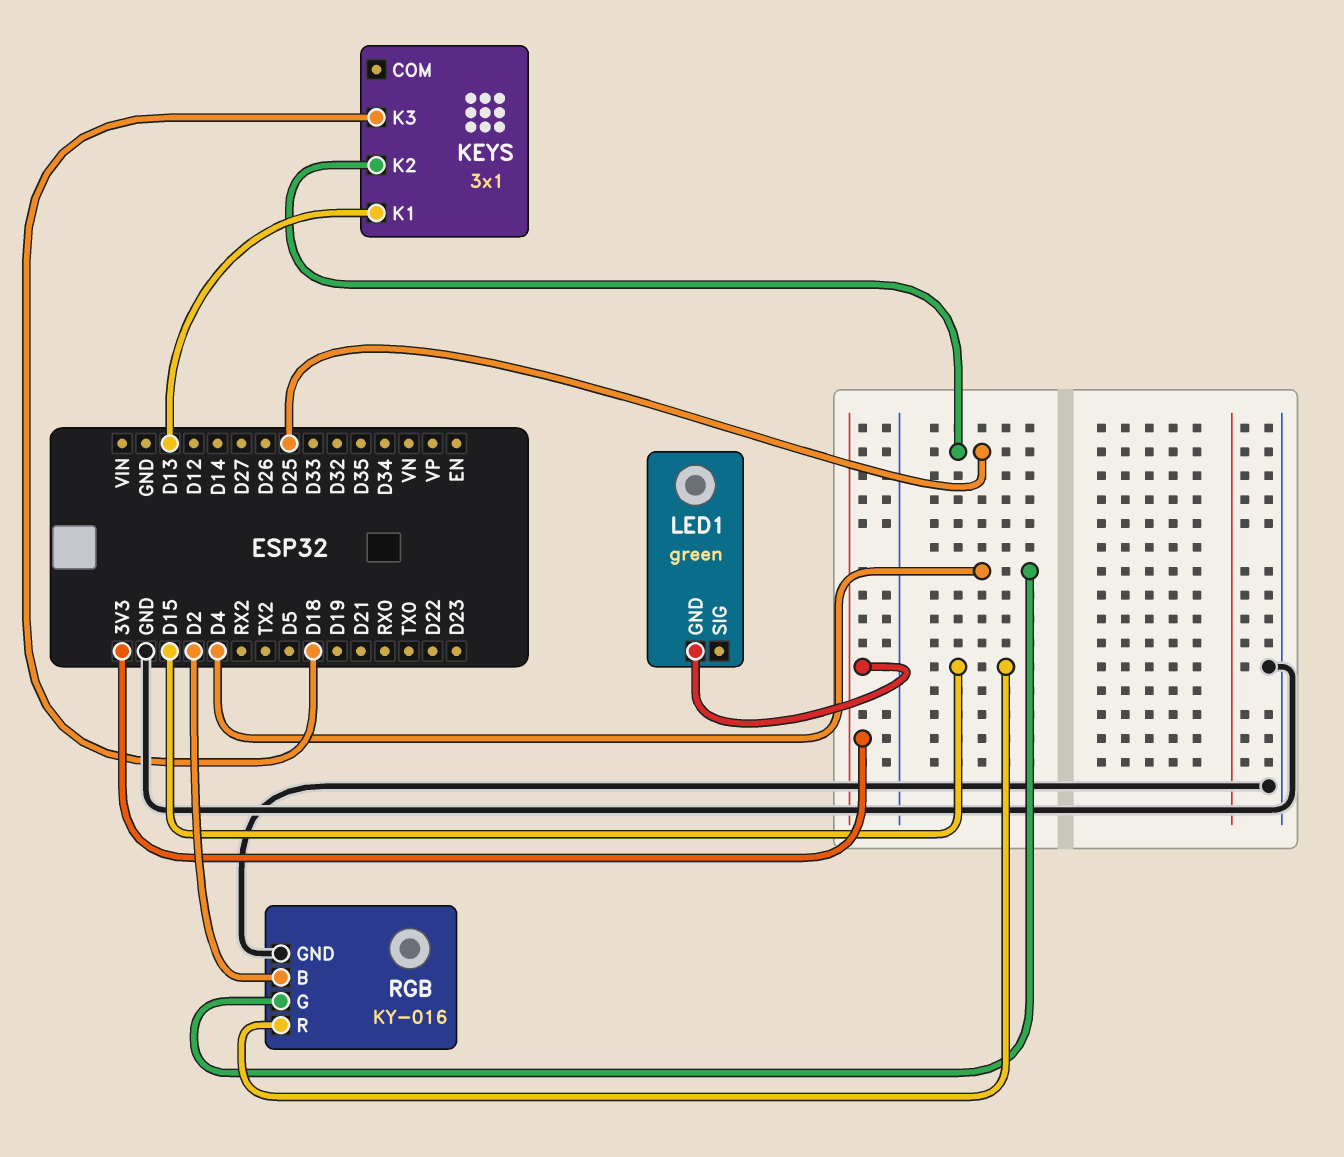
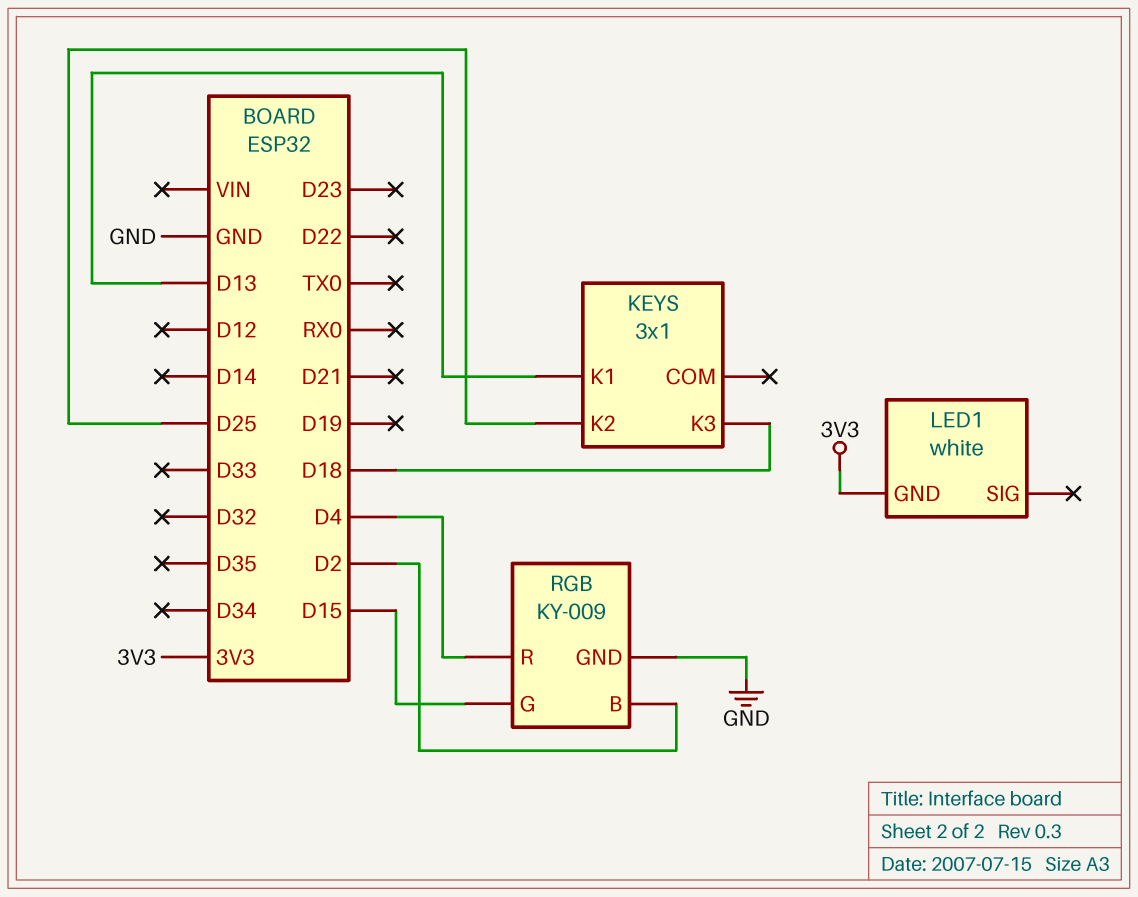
LED1: green -> white
RGB: KY-016 -> KY-009
RGB pin G: D4 -> D15
RGB pin R: D15 -> D4

